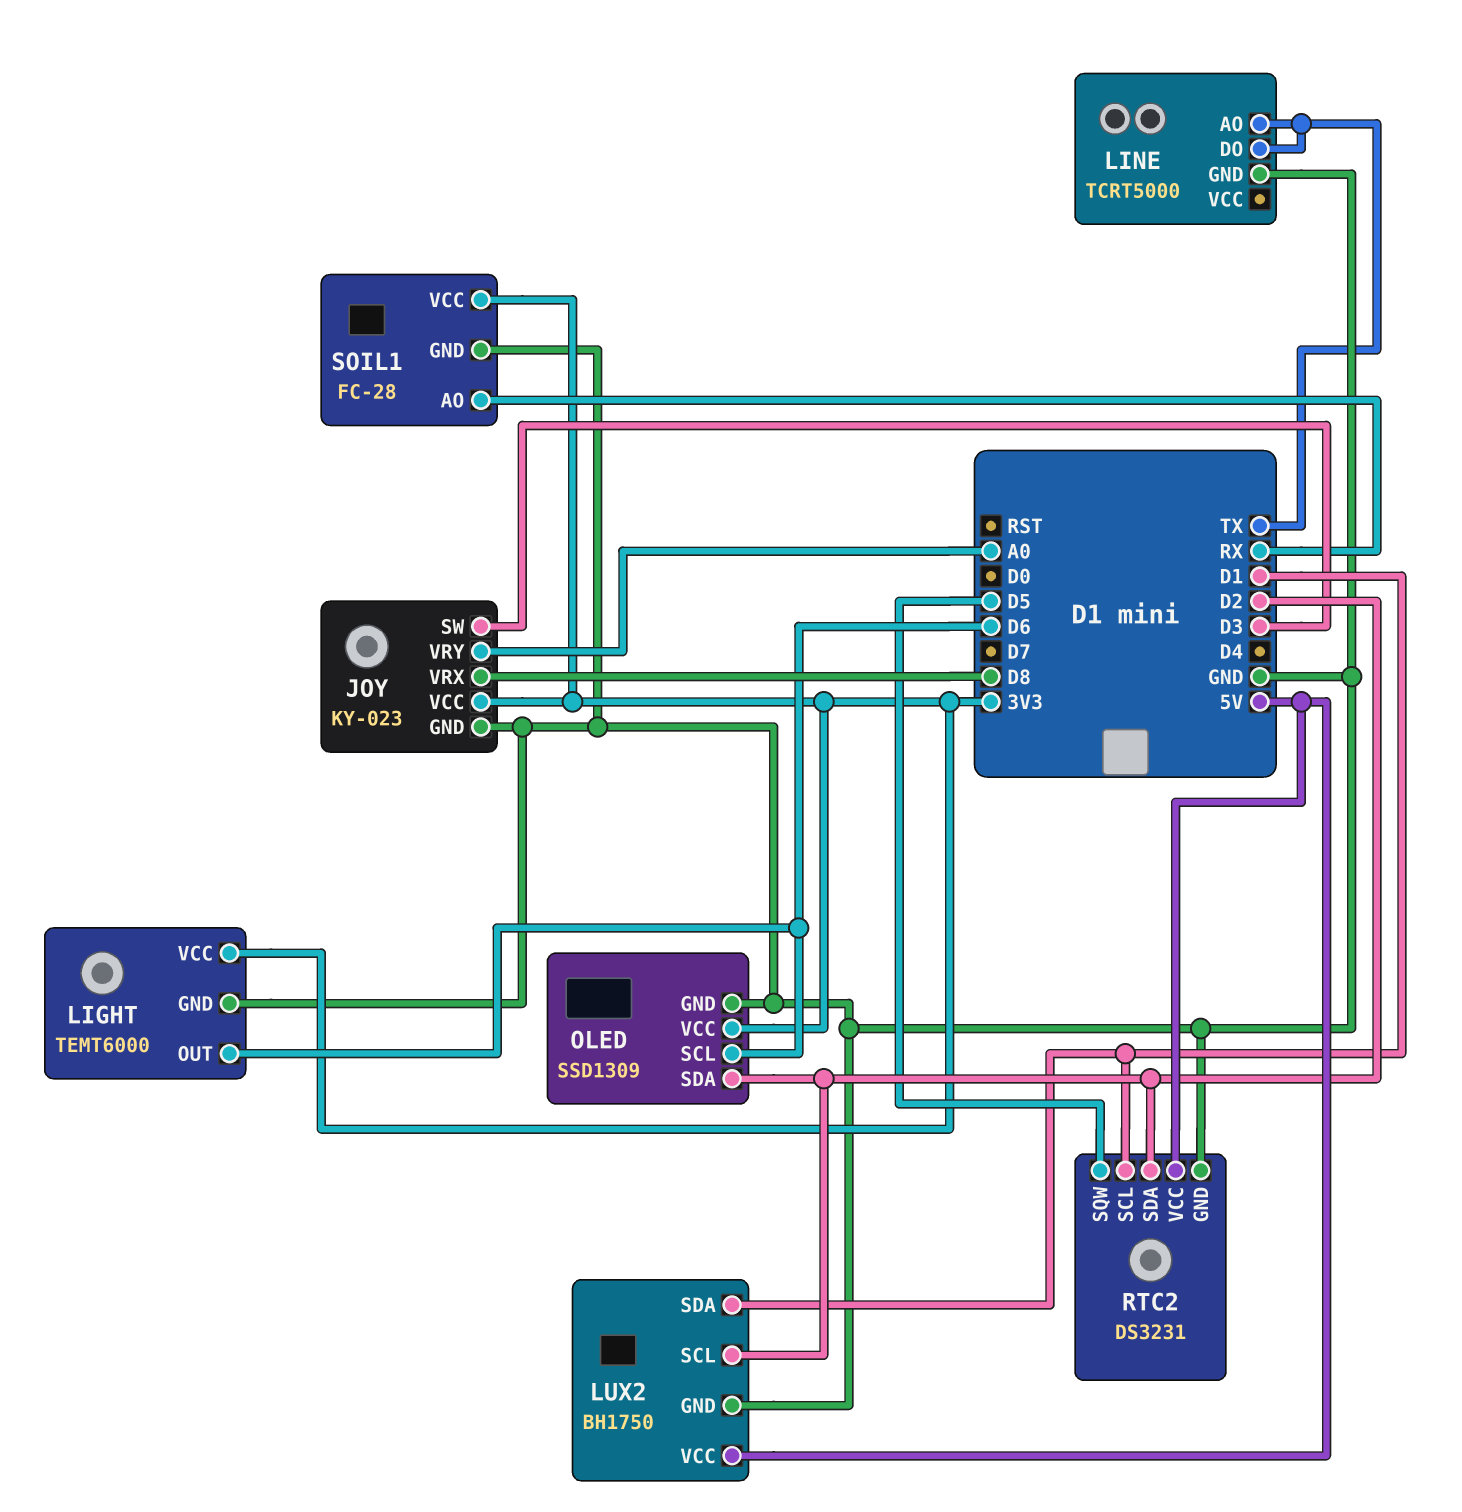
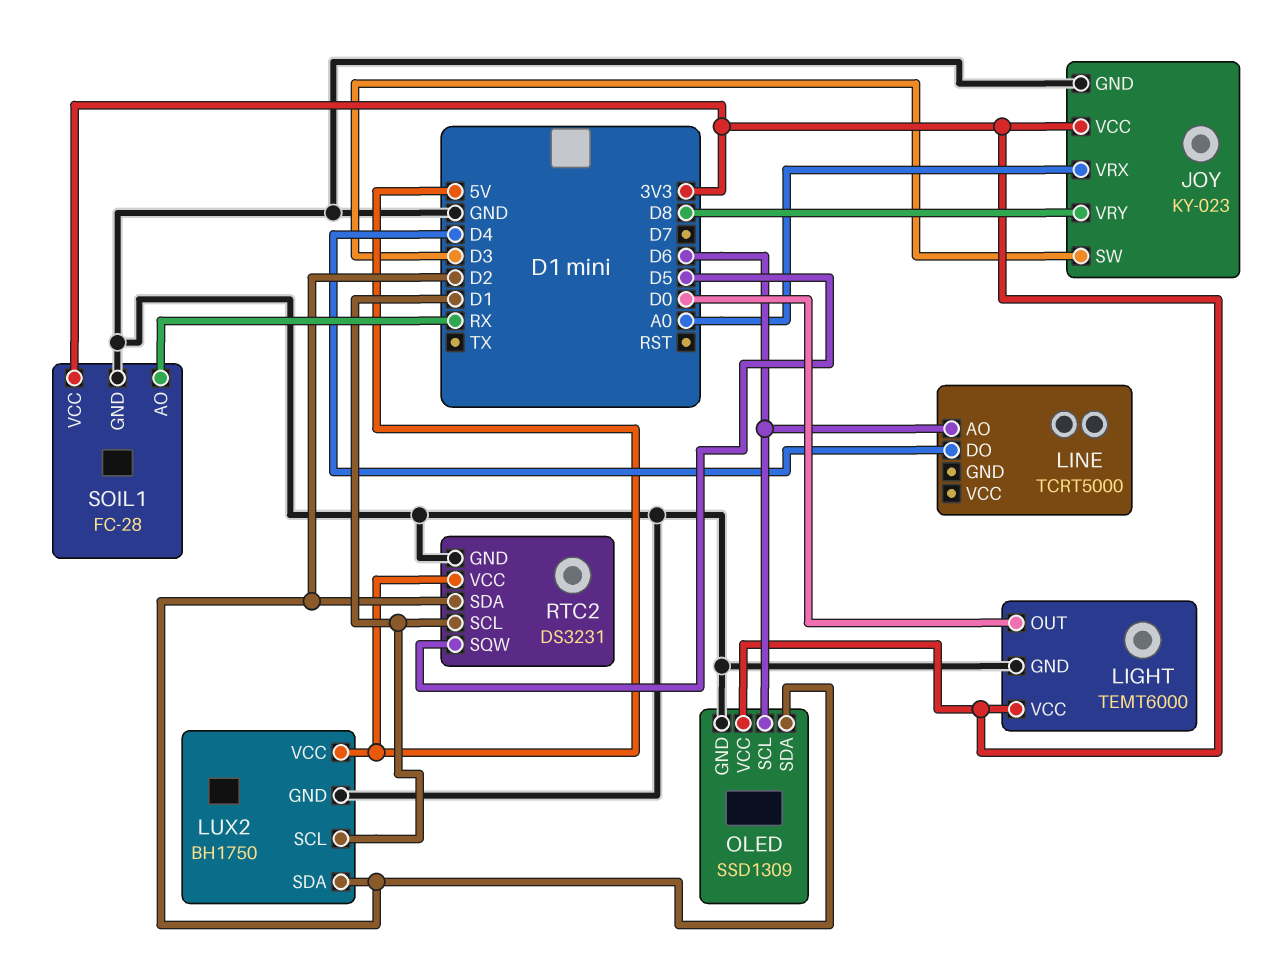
JOY pin VRX: D8 -> A0
JOY pin VRY: A0 -> D8
LIGHT pin OUT: D6 -> D0
LINE pin AO: TX -> D6
LINE pin DO: TX -> D4
LINE pin GND: GND -> none
LUX2 pin SCL: D2 -> D1
LUX2 pin SDA: D1 -> D2

